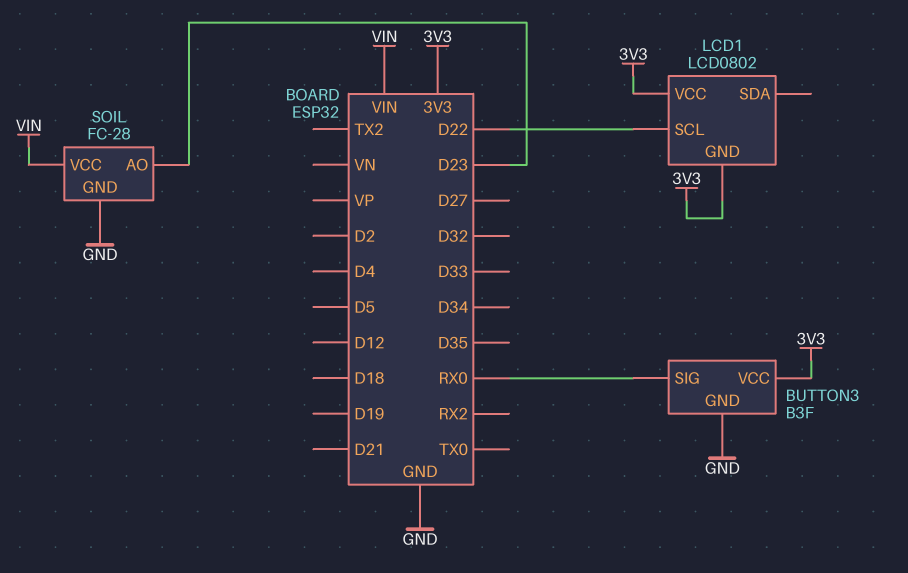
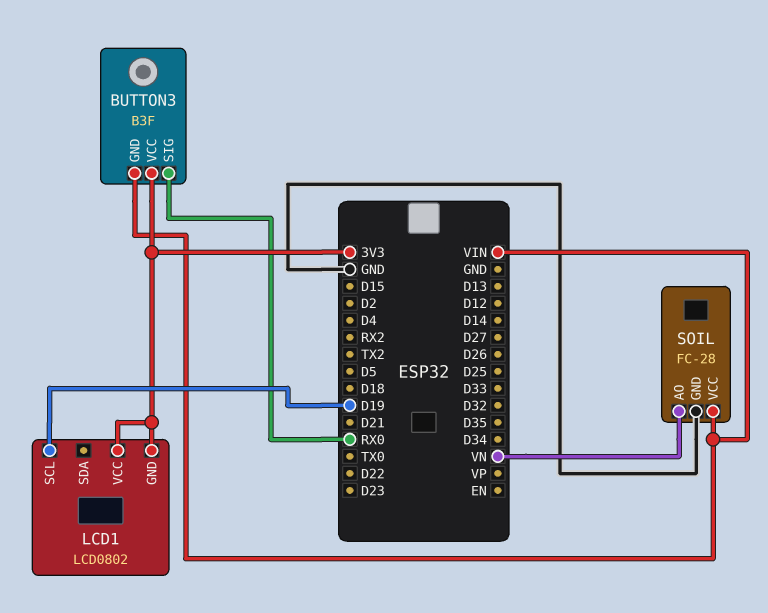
BUTTON3 pin GND: GND -> VIN
LCD1 pin SCL: D22 -> D19
SOIL pin AO: D23 -> VN

